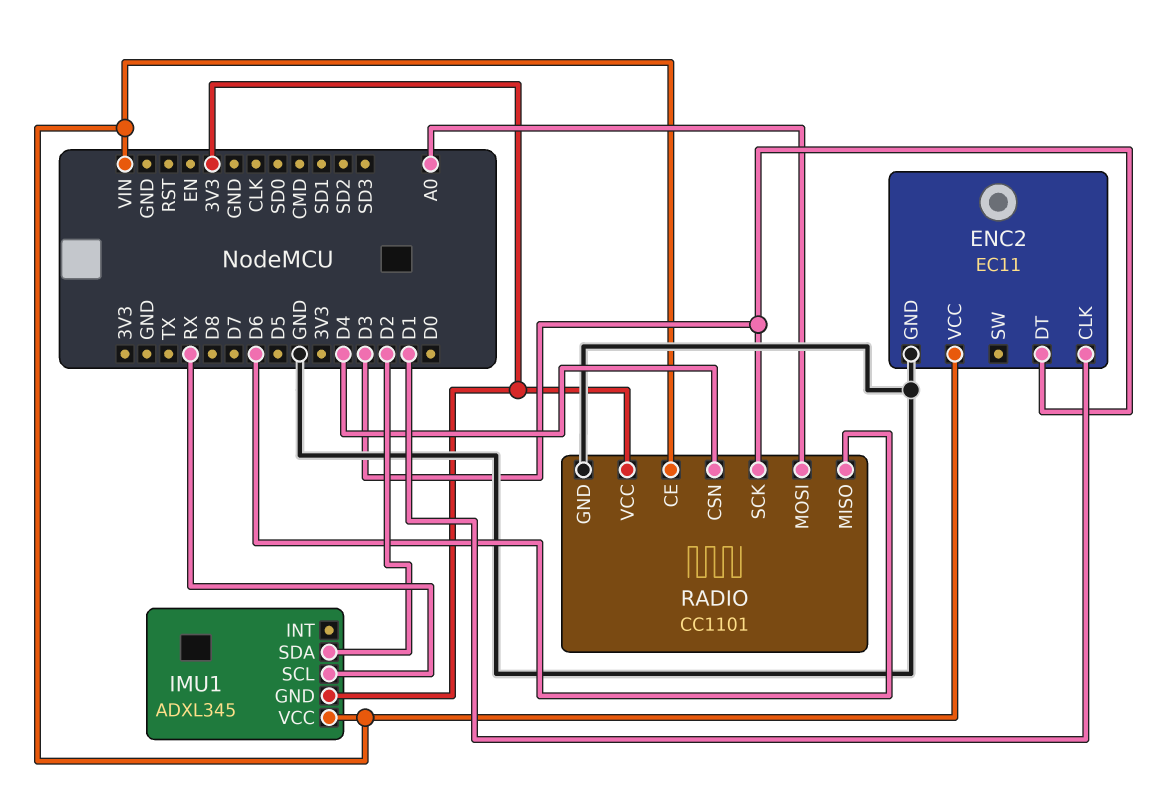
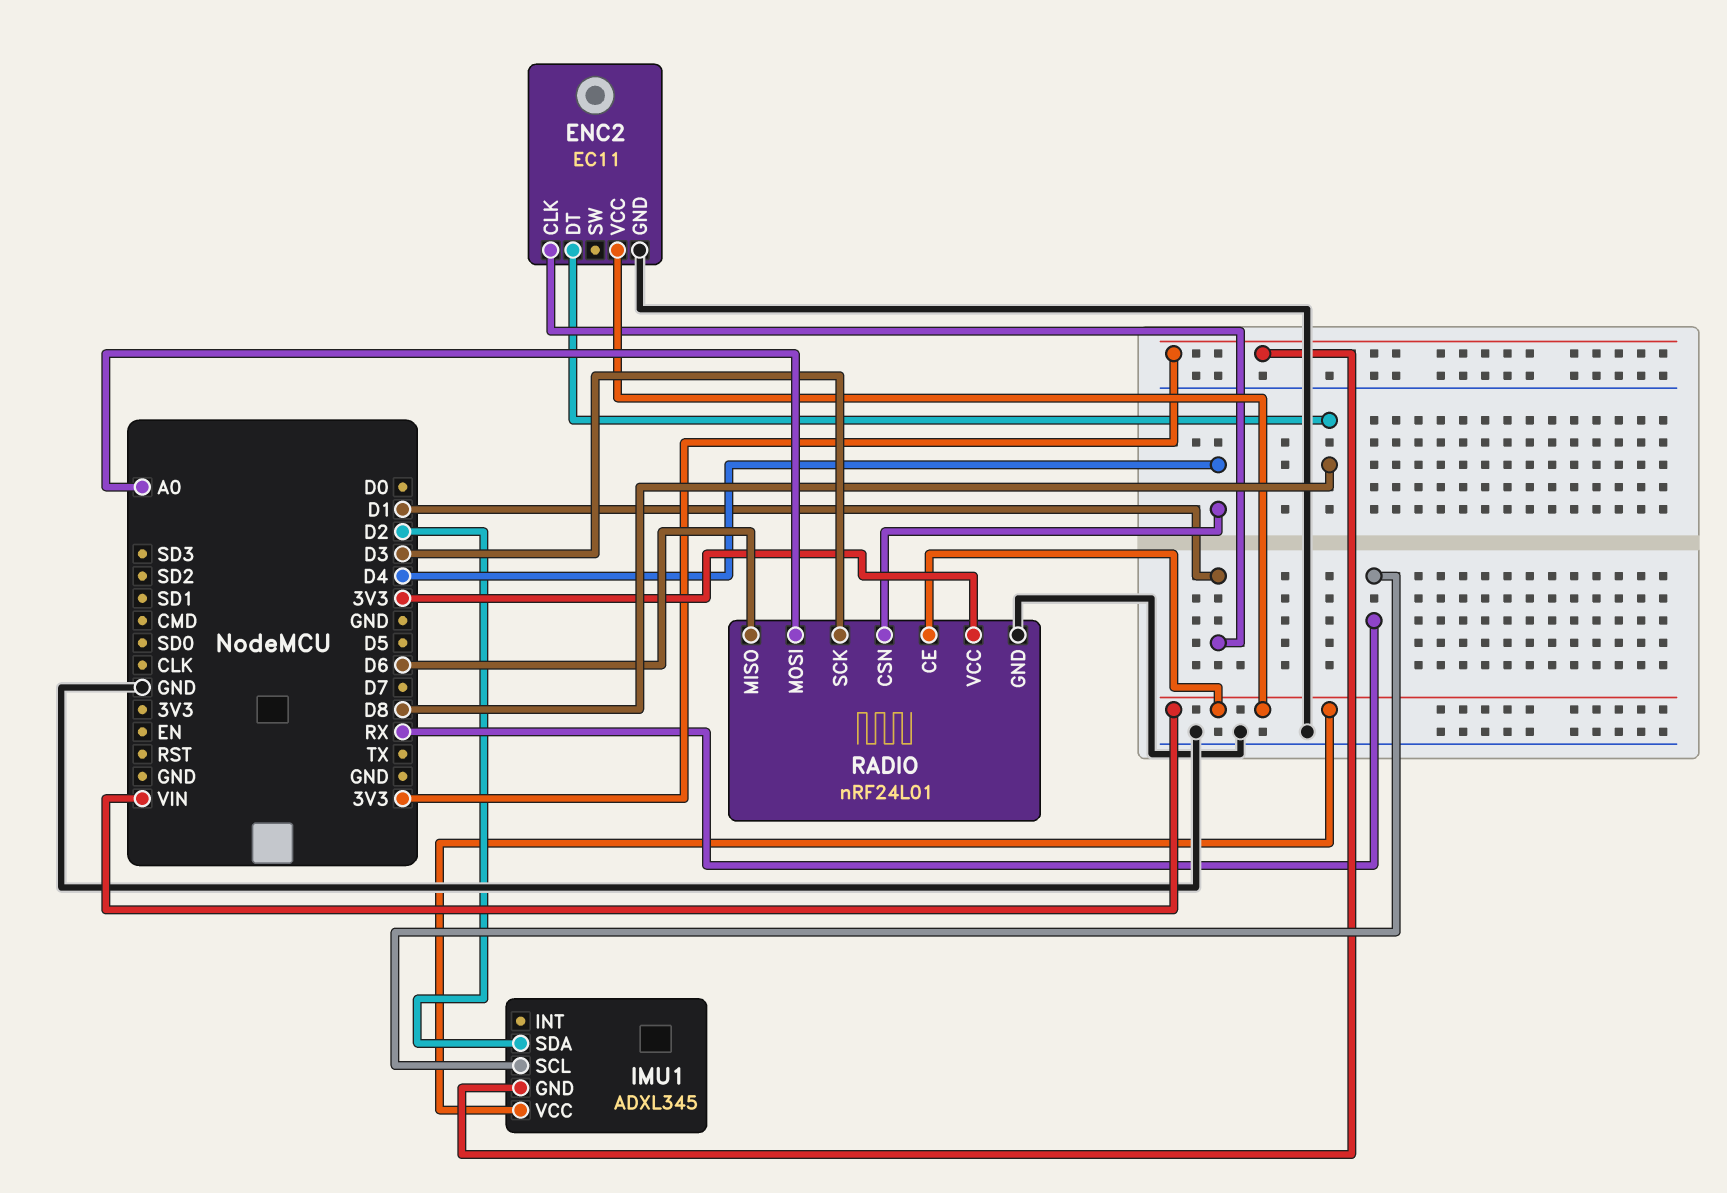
ENC2 pin DT: D3 -> D8
RADIO: CC1101 -> nRF24L01

